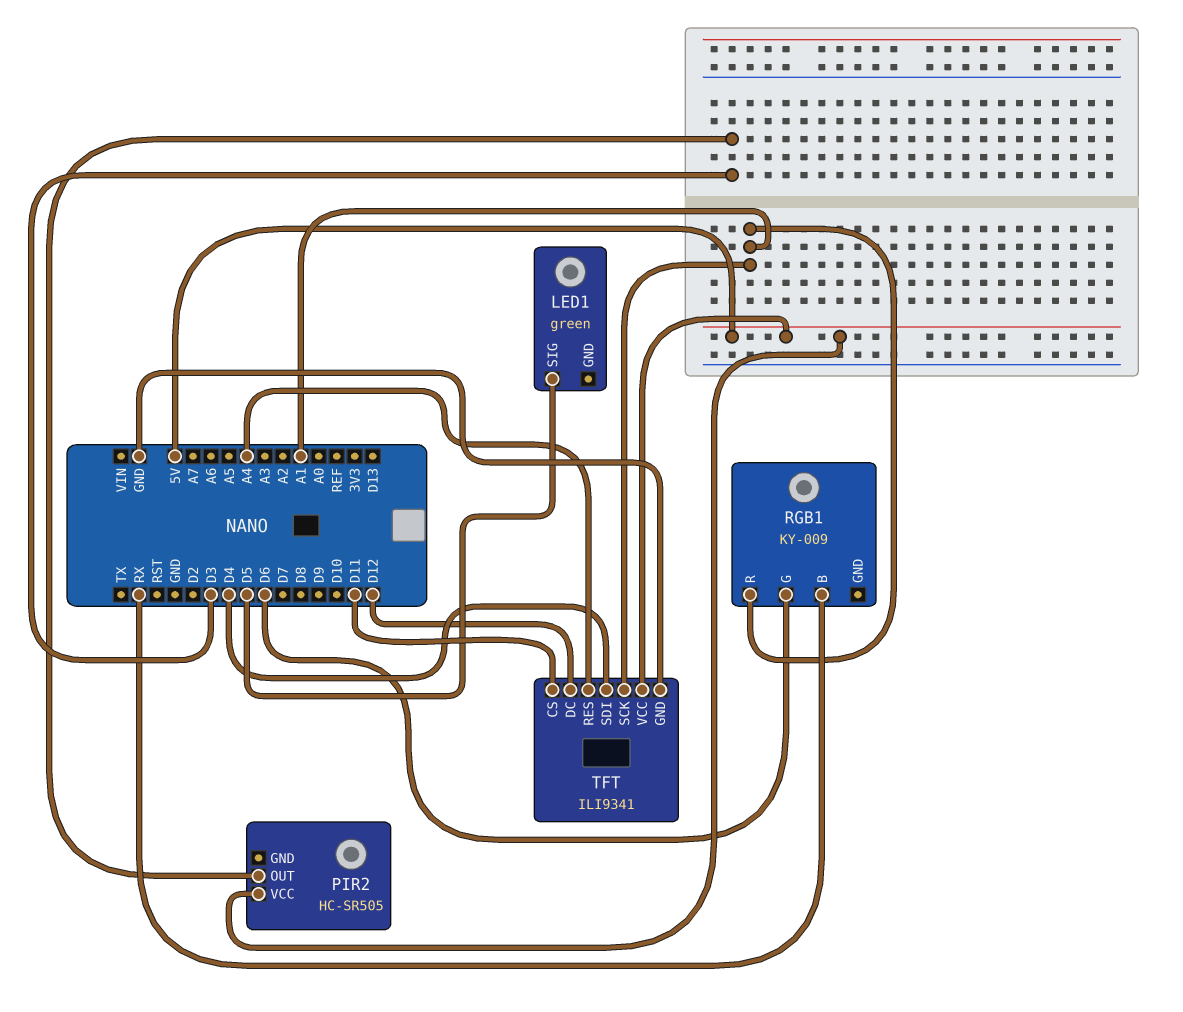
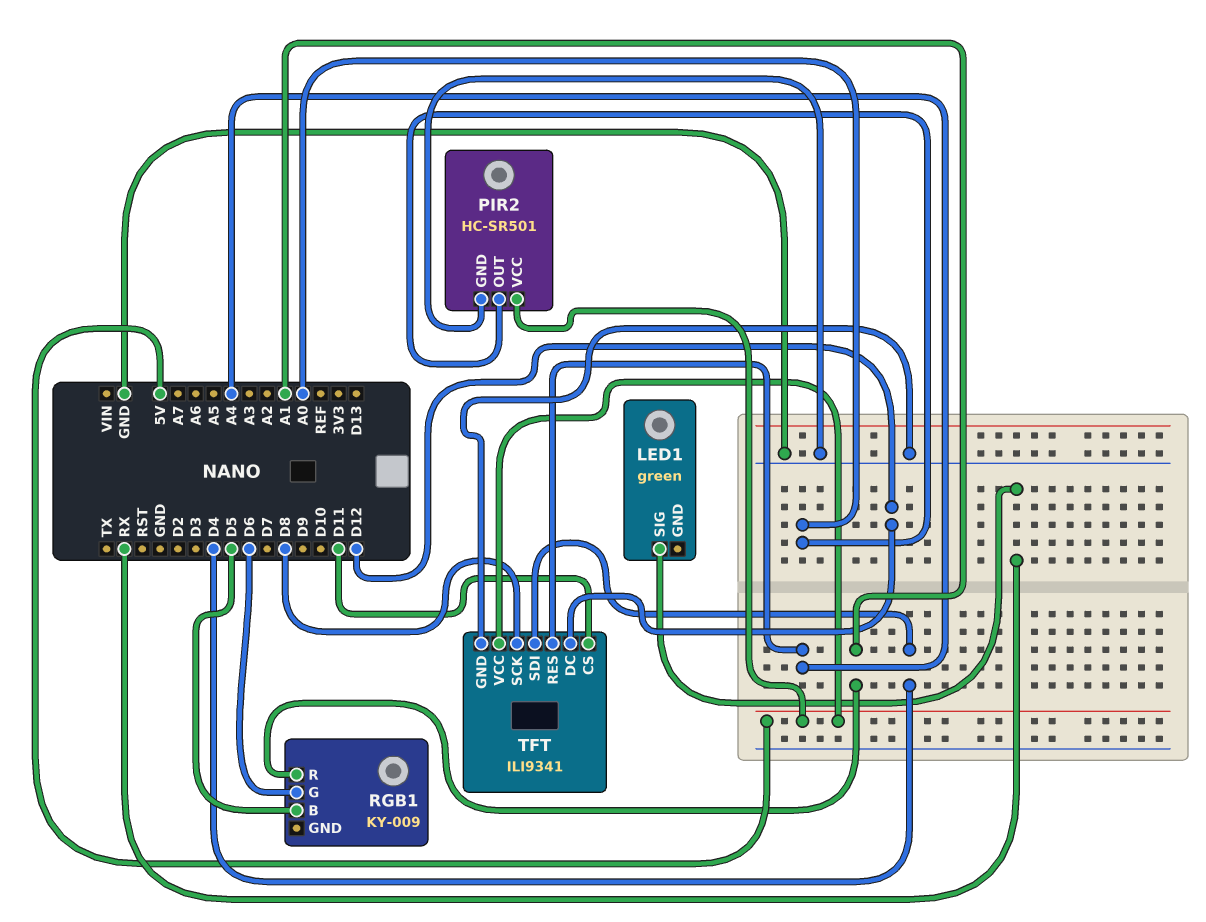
LED1 pin SIG: D5 -> RX
PIR2: HC-SR505 -> HC-SR501
PIR2 pin GND: none -> GND
PIR2 pin OUT: D3 -> A0
RGB1 pin B: RX -> D5
TFT pin SCK: A1 -> D8

